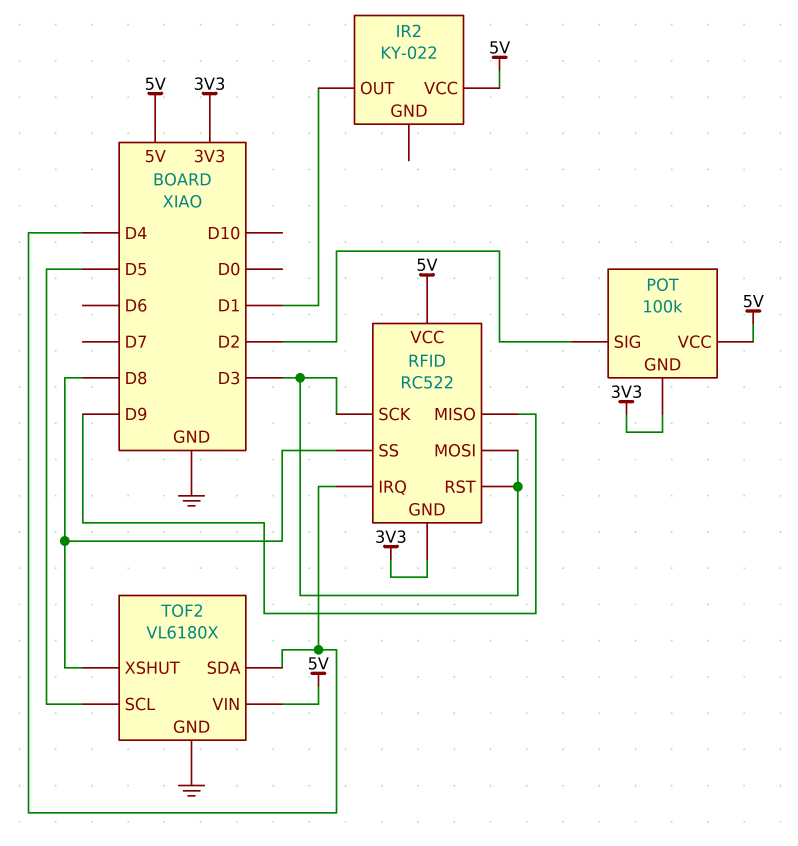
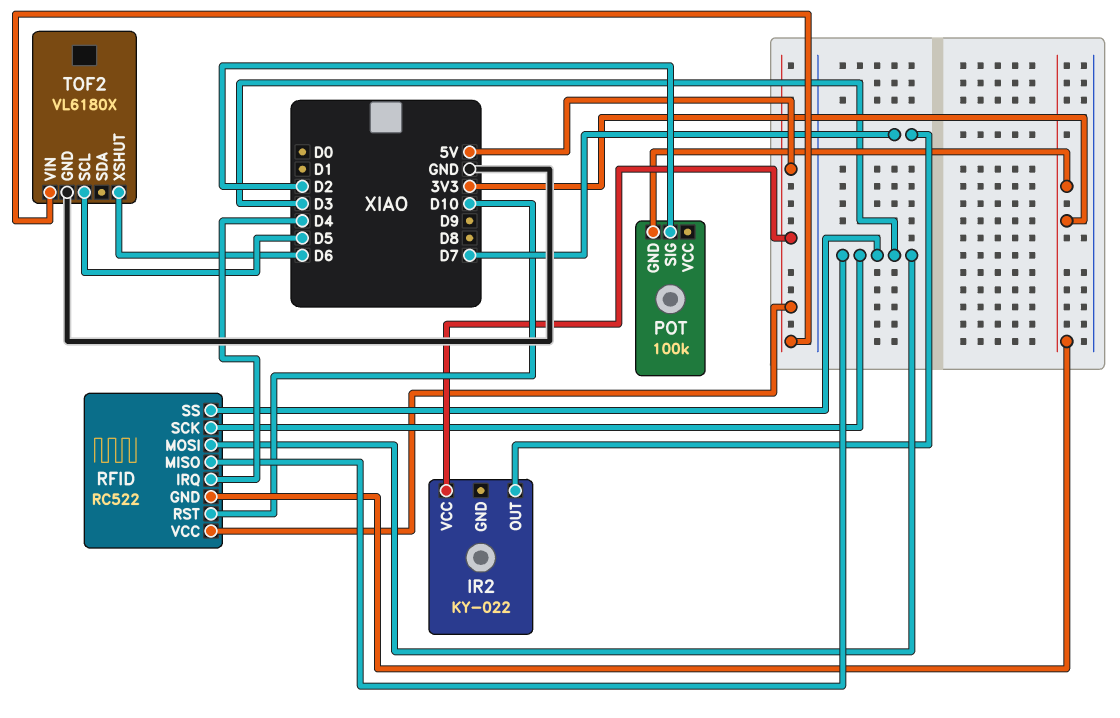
IR2 pin OUT: D1 -> D7
POT pin VCC: 5V -> none
RFID pin MISO: D9 -> D3
RFID pin RST: D3 -> D10
RFID pin SS: D8 -> D3
TOF2 pin SDA: D4 -> none
TOF2 pin XSHUT: D8 -> D6

